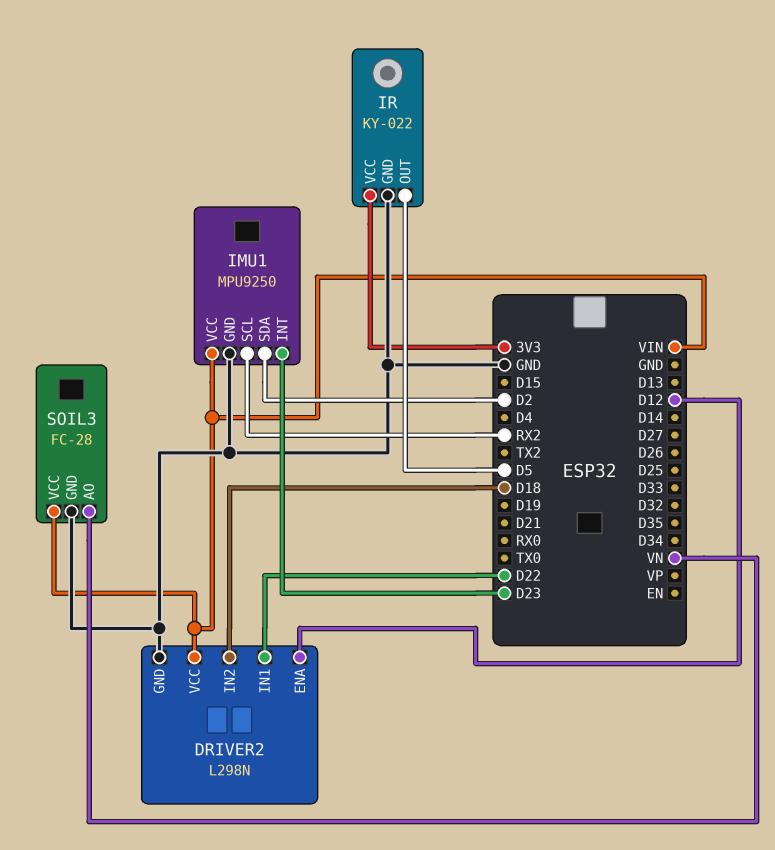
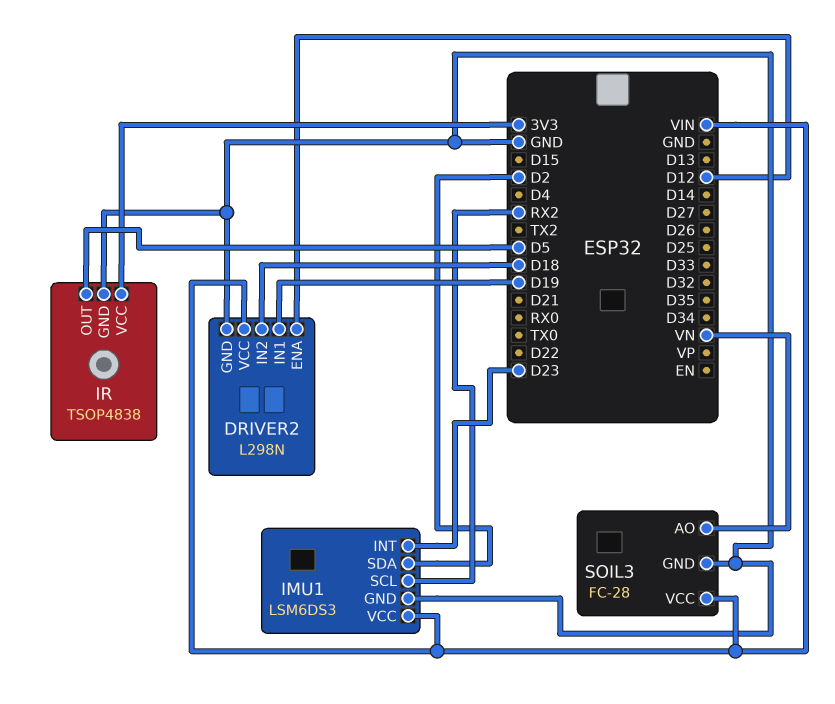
DRIVER2 pin IN1: D22 -> D19
IMU1: MPU9250 -> LSM6DS3
IR: KY-022 -> TSOP4838

